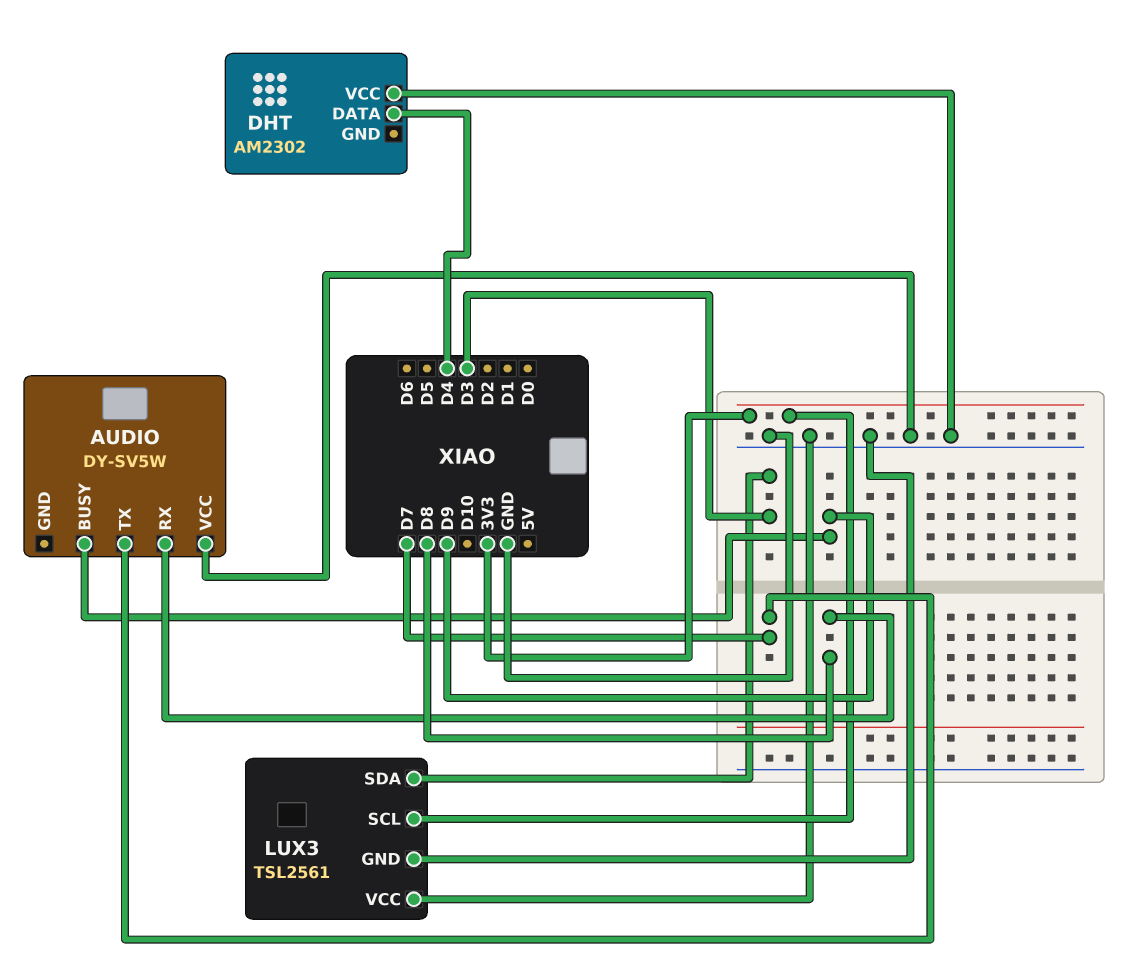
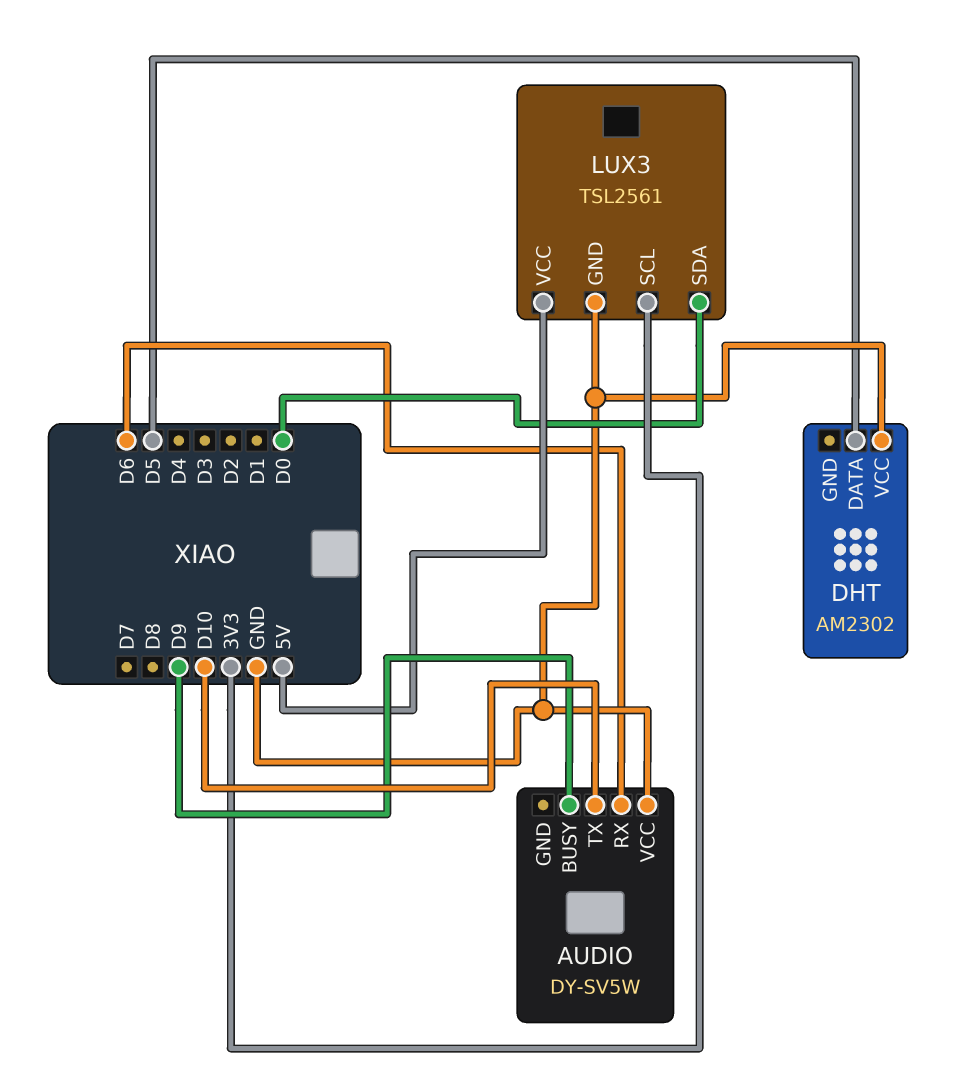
AUDIO pin RX: D8 -> D6
AUDIO pin TX: D7 -> D10
DHT pin DATA: D4 -> D5
LUX3 pin SDA: D3 -> D0
LUX3 pin VCC: GND -> 5V

